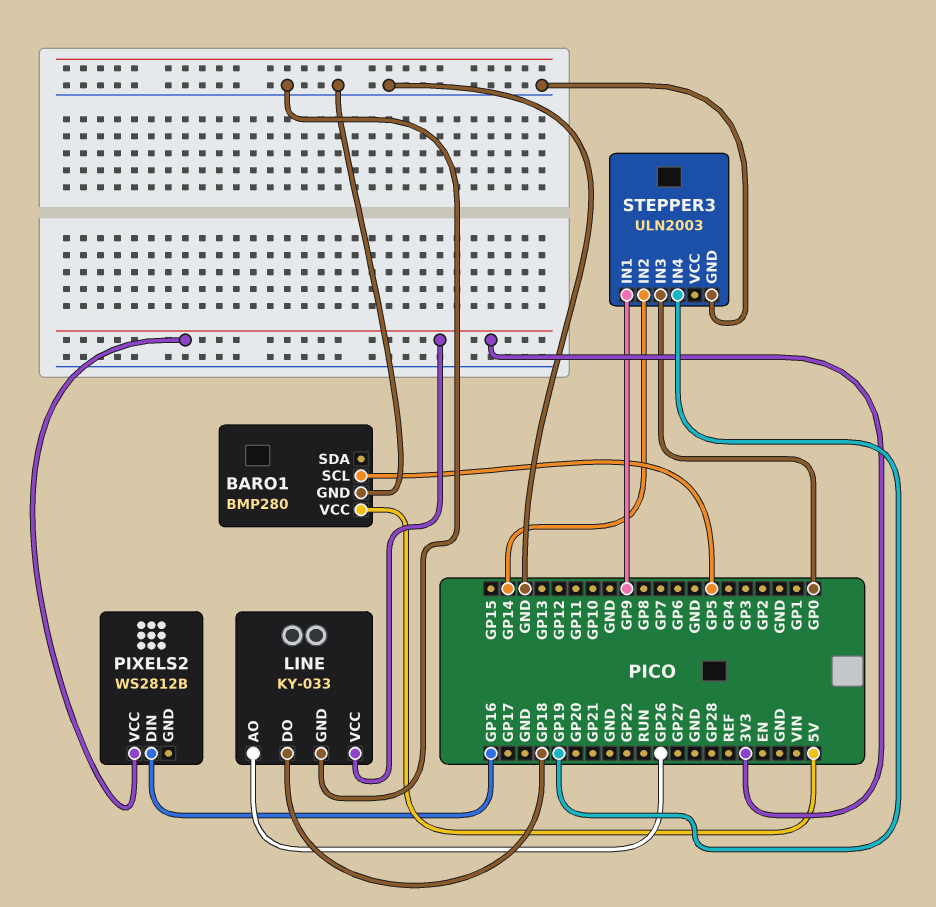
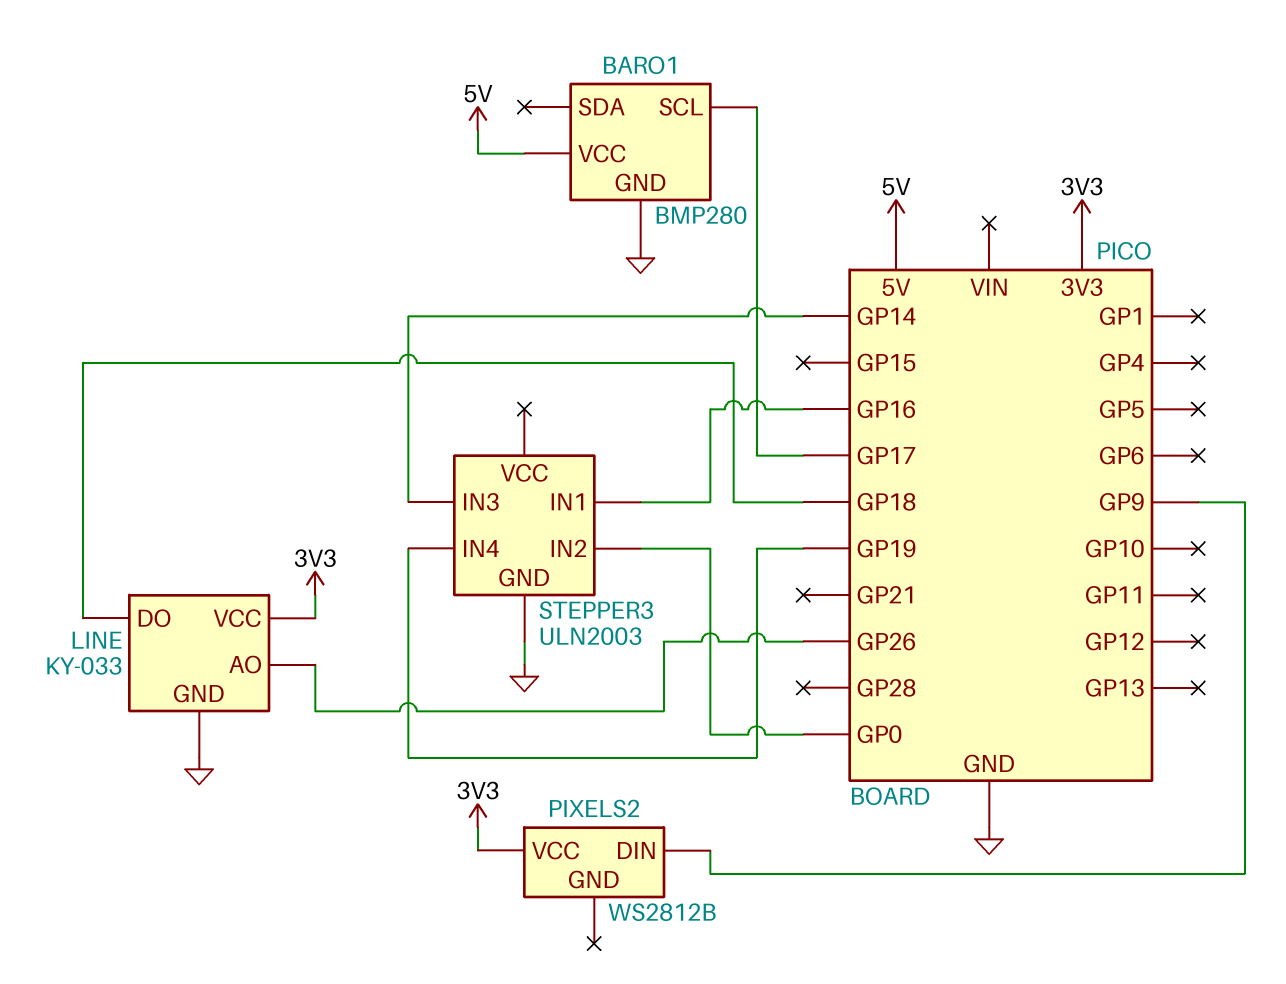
BARO1 pin SCL: GP5 -> GP17
PIXELS2 pin DIN: GP16 -> GP9
STEPPER3 pin IN1: GP9 -> GP16
STEPPER3 pin IN2: GP14 -> GP0
STEPPER3 pin IN3: GP0 -> GP14

